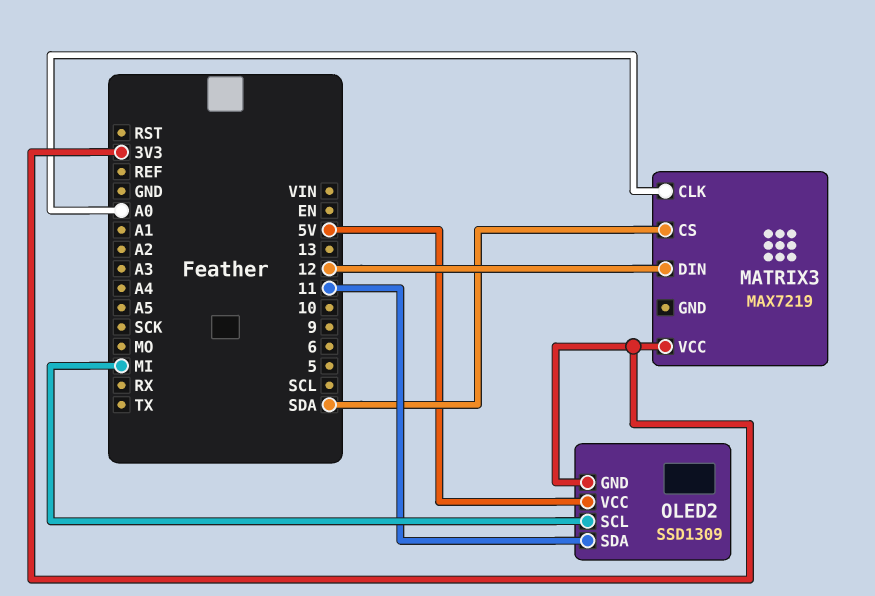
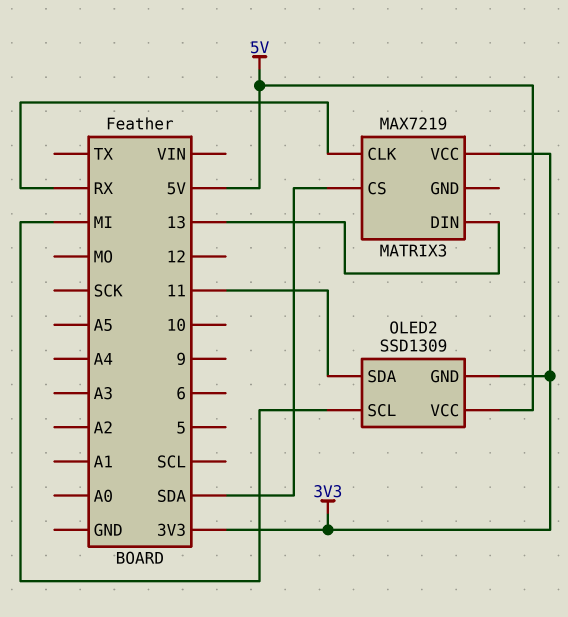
MATRIX3 pin CLK: A0 -> RX
MATRIX3 pin DIN: 12 -> 13

